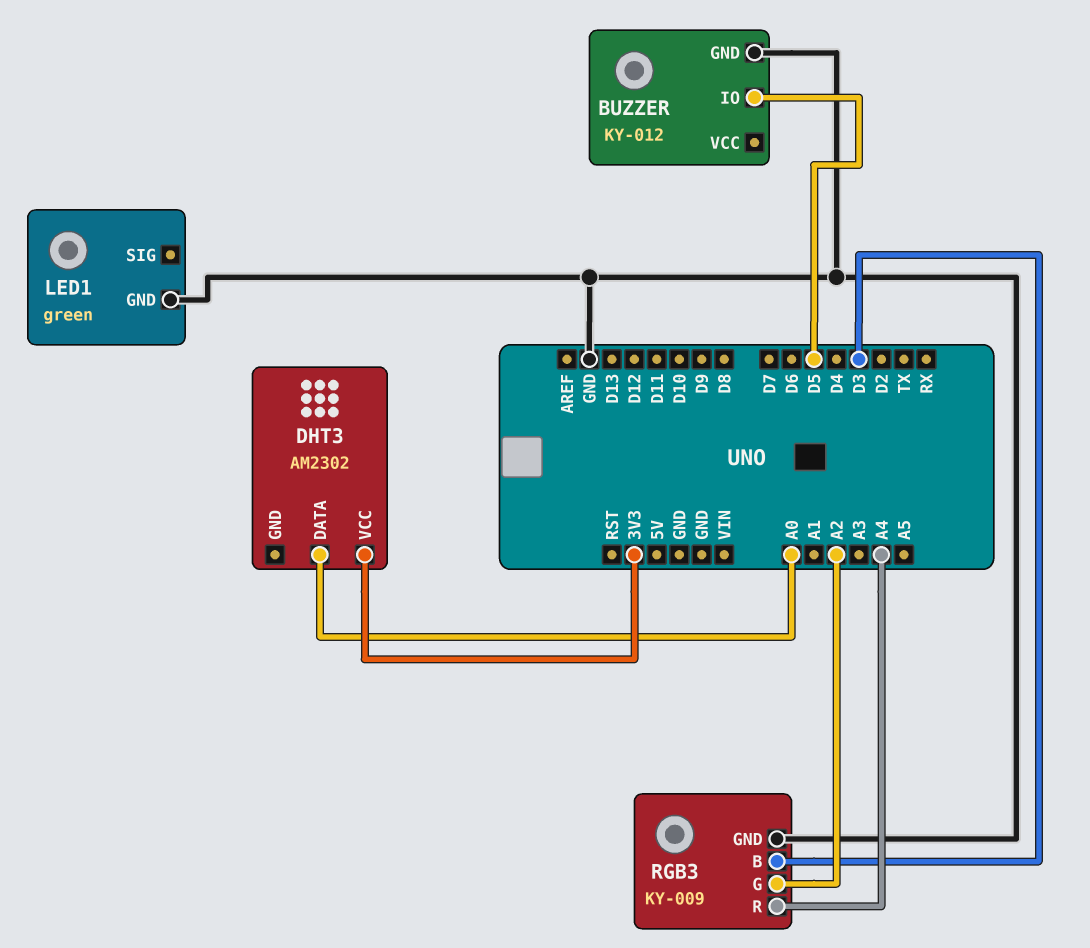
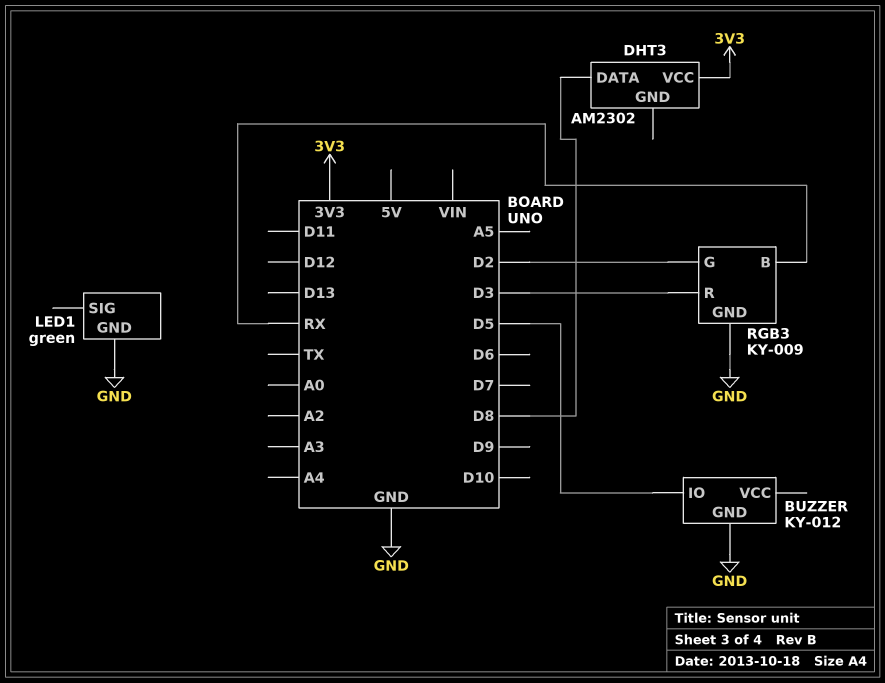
DHT3 pin DATA: A0 -> D8
RGB3 pin B: D3 -> RX
RGB3 pin G: A2 -> D2
RGB3 pin R: A4 -> D3

